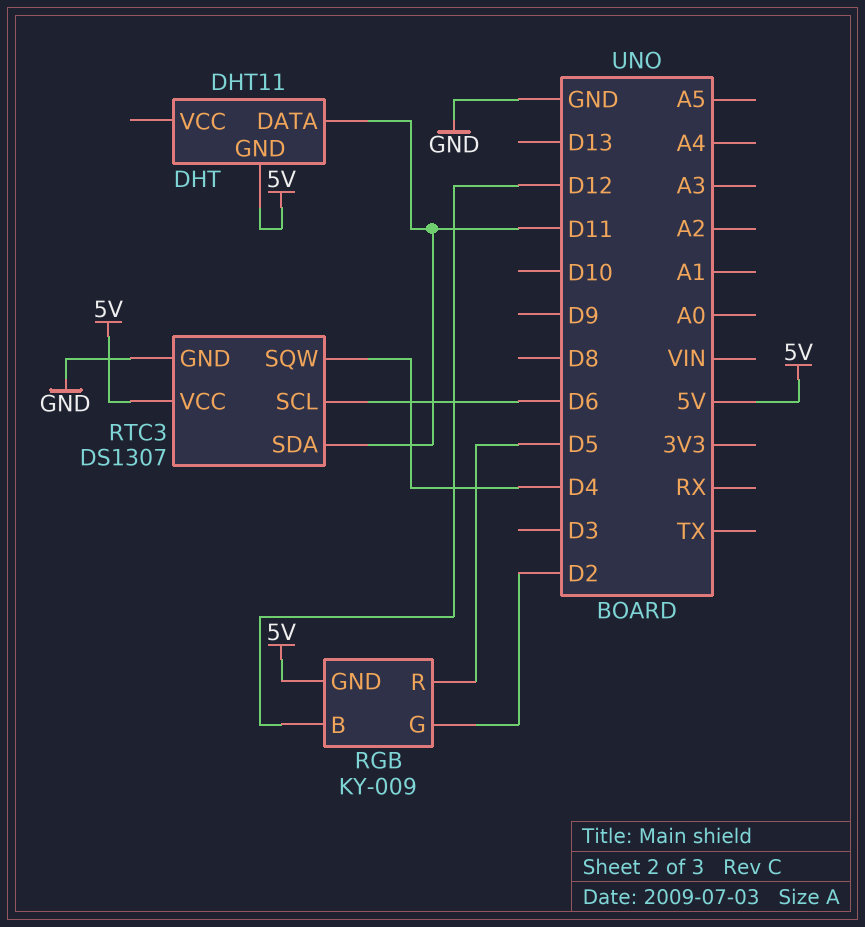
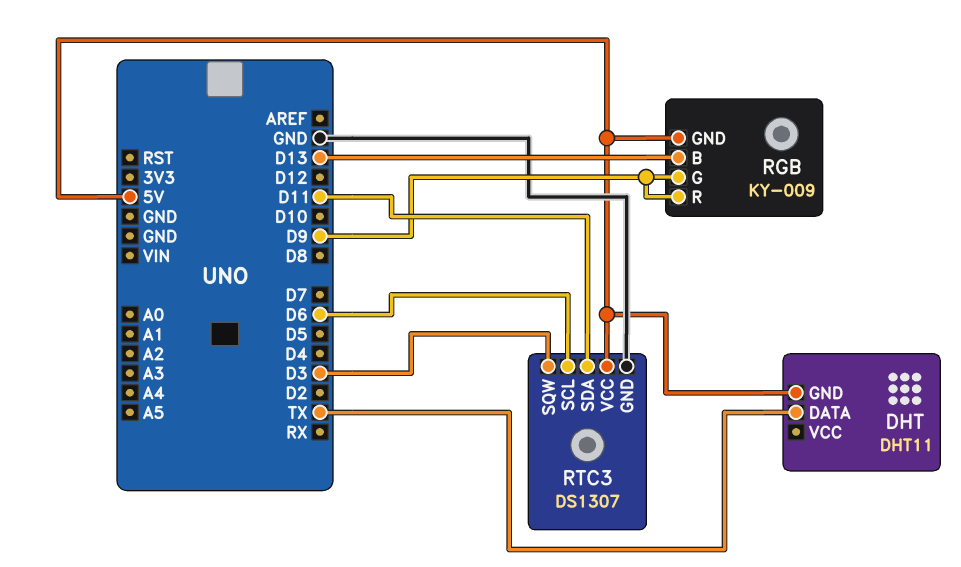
DHT pin DATA: D11 -> TX
RGB pin B: D12 -> D13
RGB pin G: D2 -> D9
RGB pin R: D5 -> D9
RTC3 pin SQW: D4 -> D3

